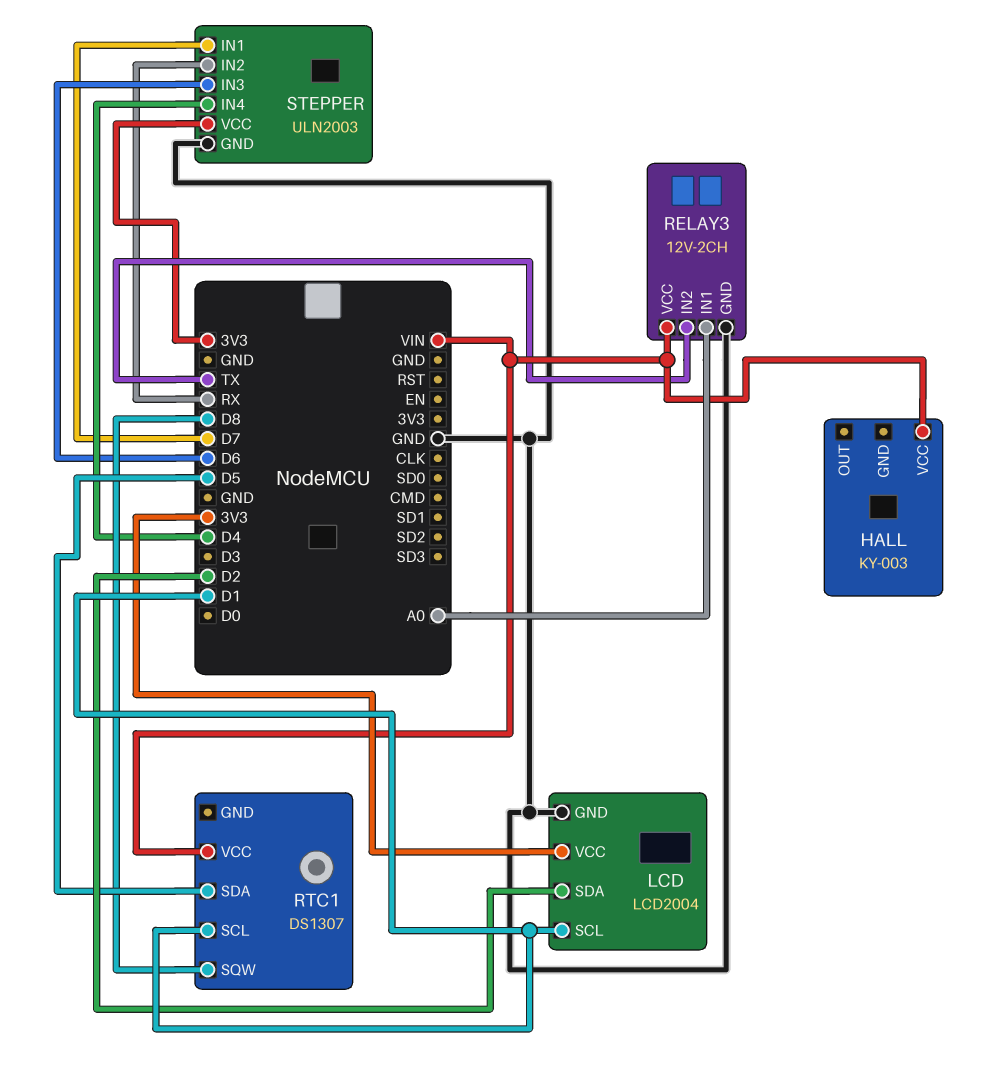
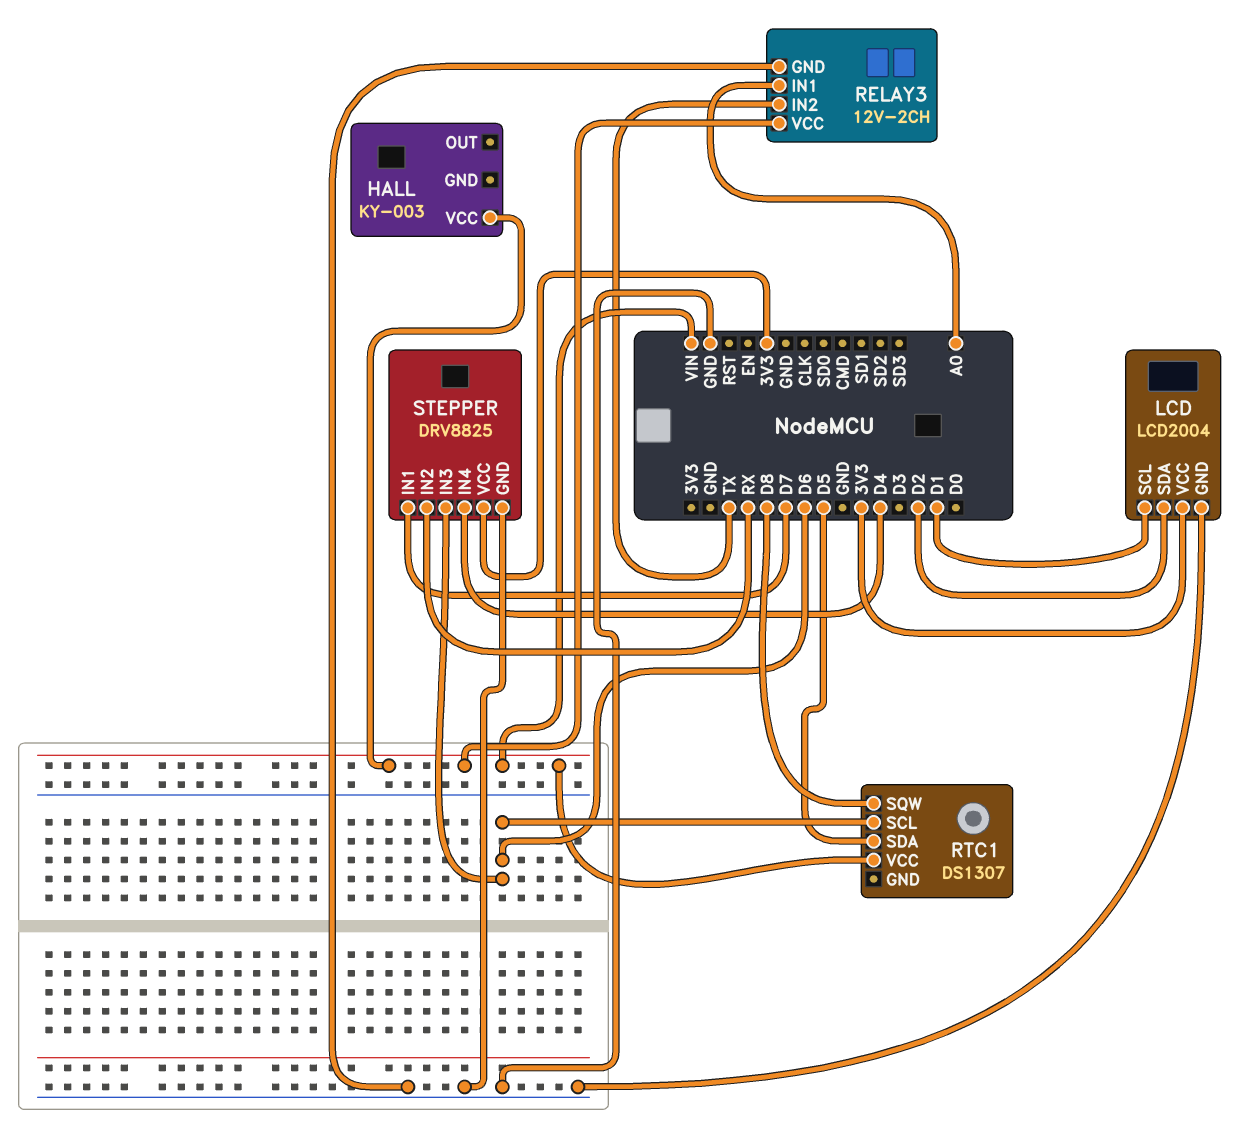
RTC1 pin SCL: D1 -> D6
STEPPER: ULN2003 -> DRV8825

